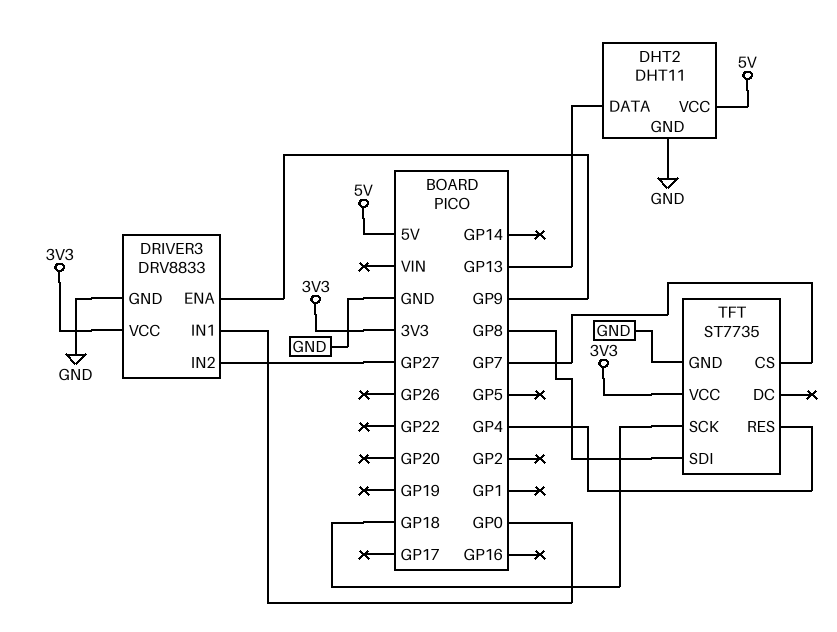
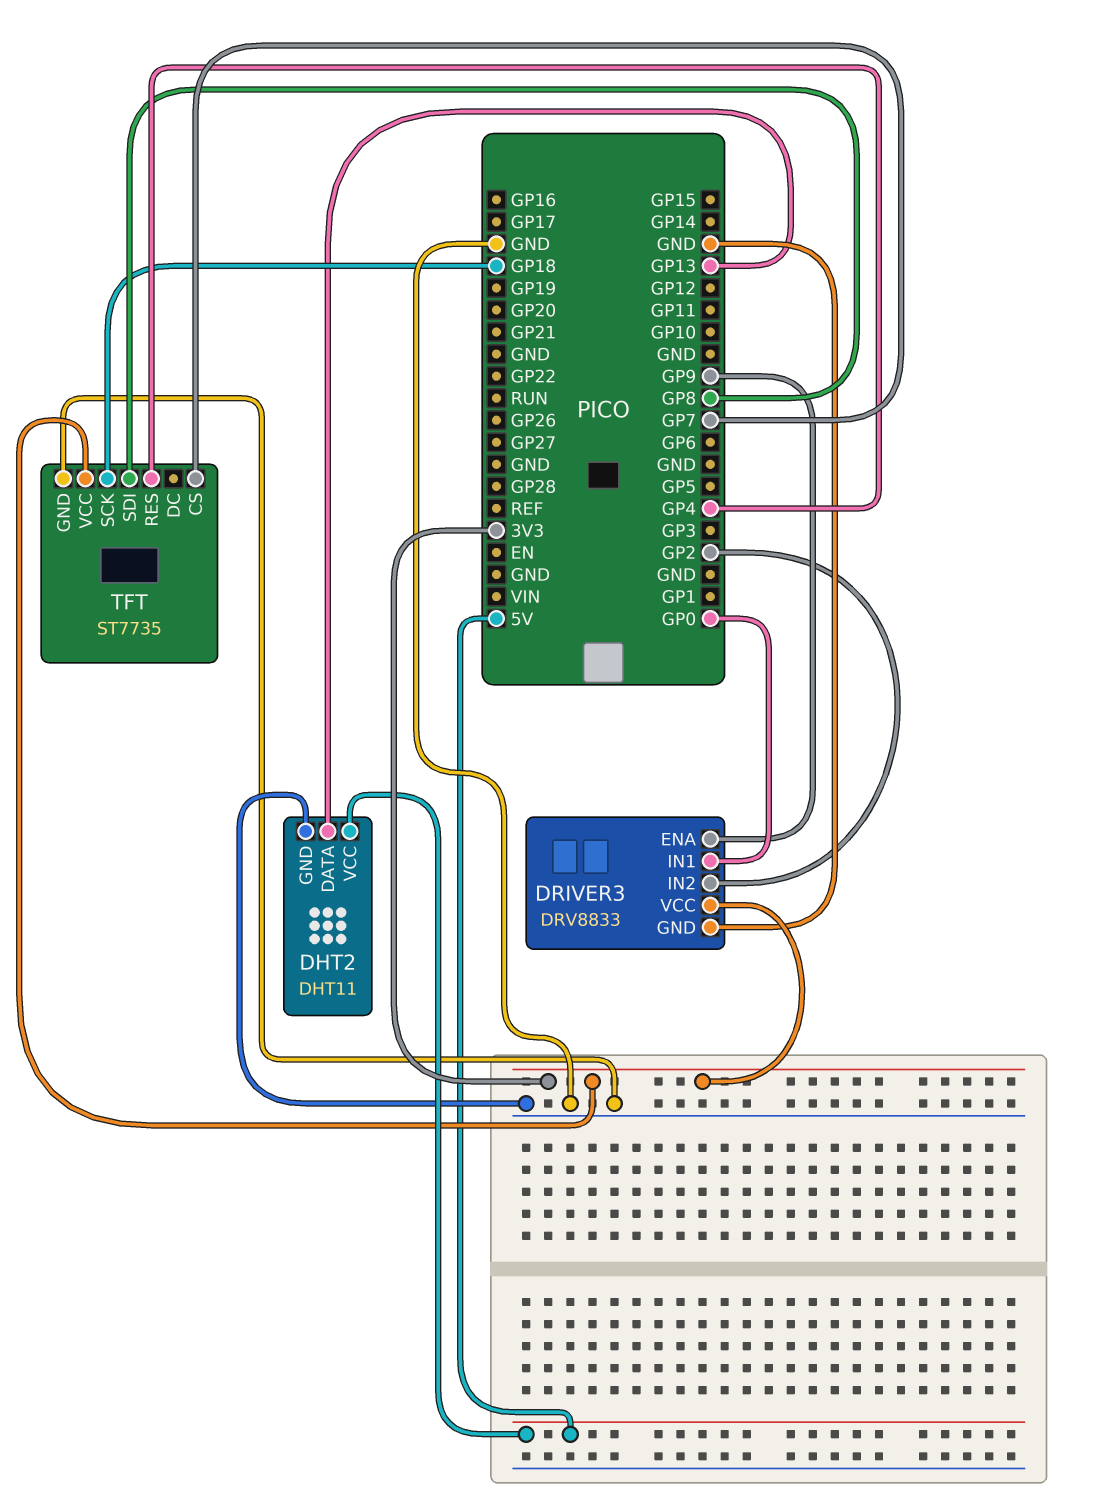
DRIVER3 pin IN2: GP27 -> GP2

